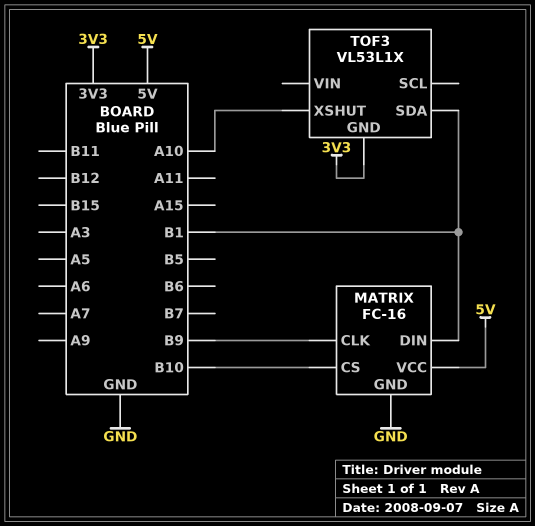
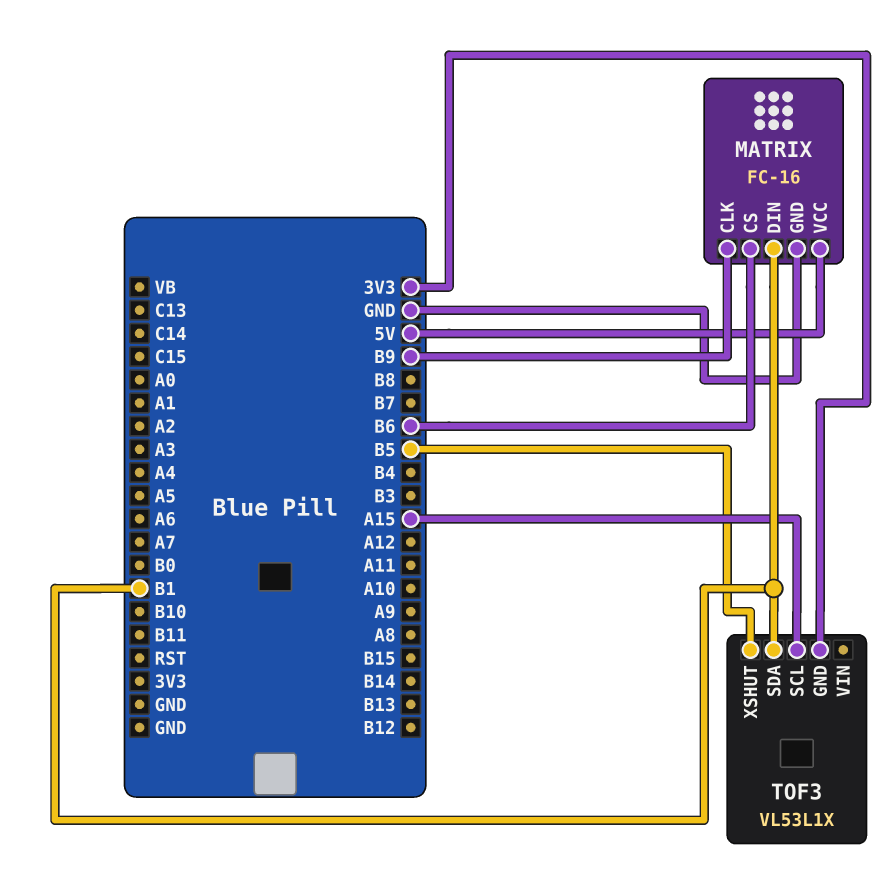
MATRIX pin CS: B10 -> B6
TOF3 pin SCL: none -> A15
TOF3 pin XSHUT: A10 -> B5

